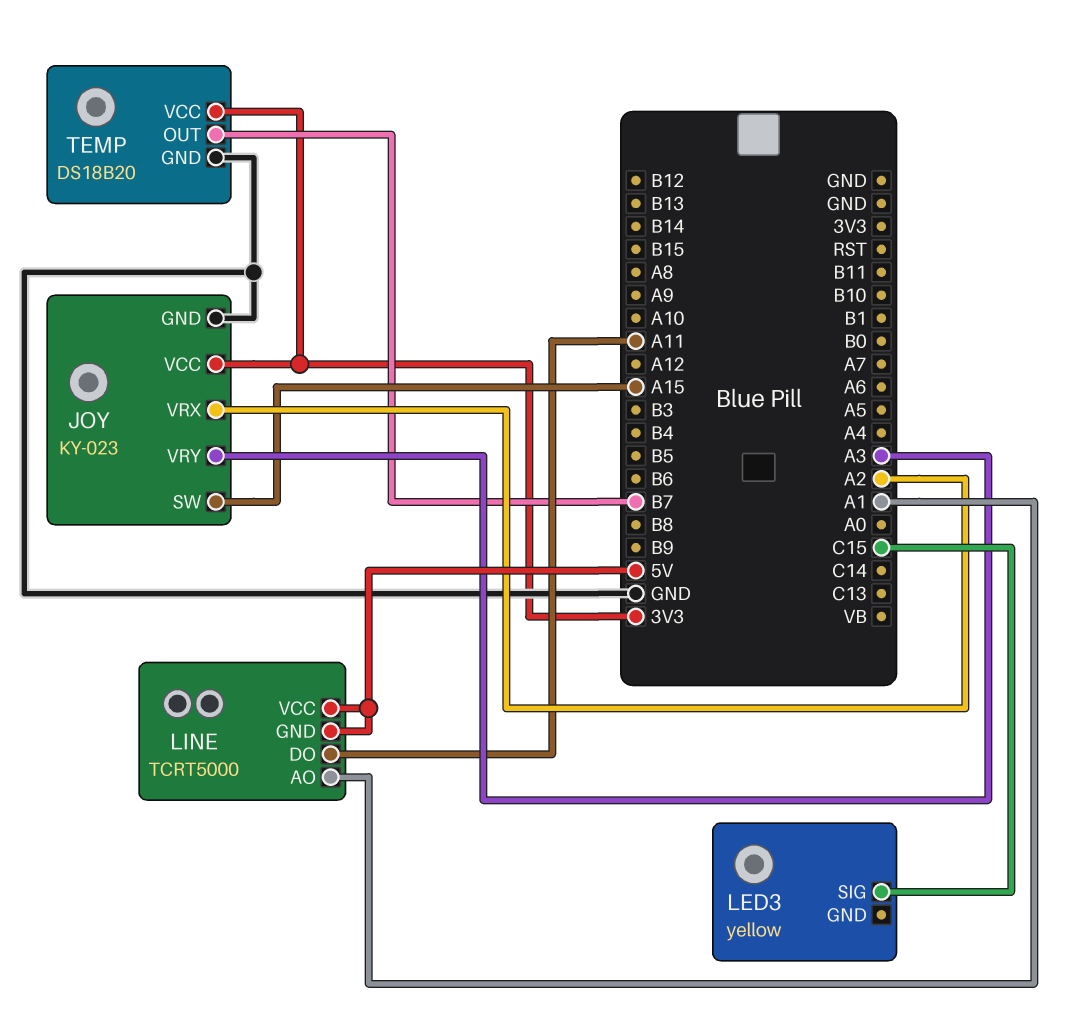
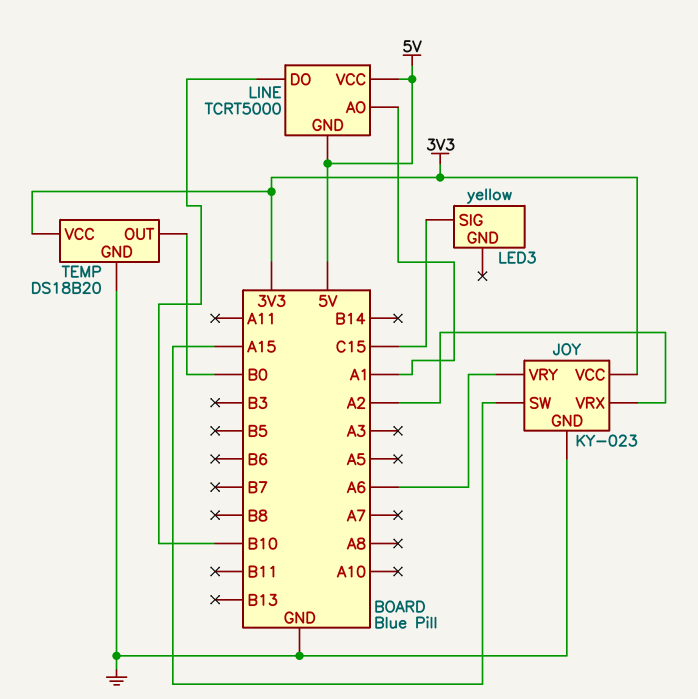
JOY pin VRY: A3 -> A6
LINE pin DO: A11 -> B10
TEMP pin OUT: B7 -> B0

